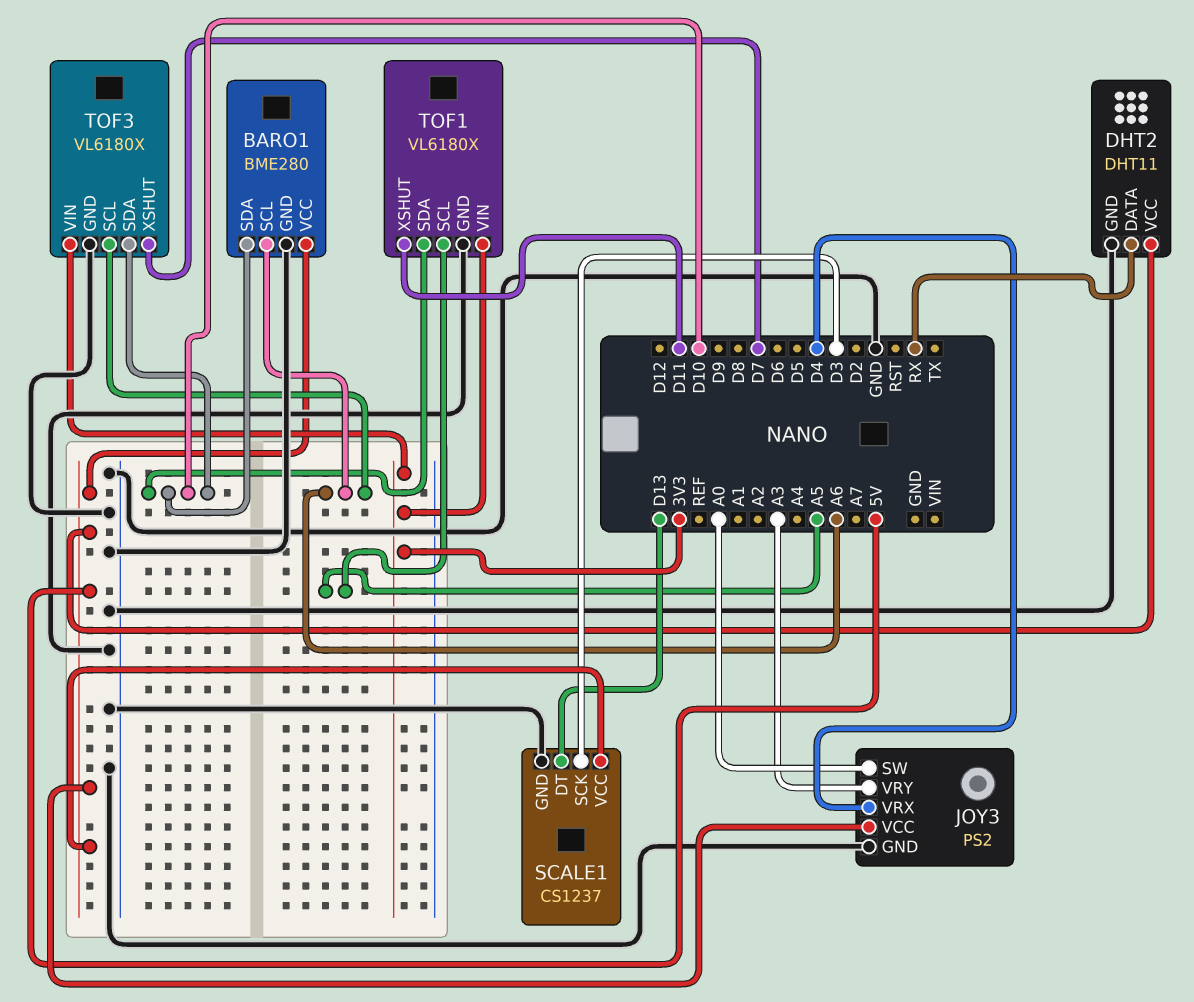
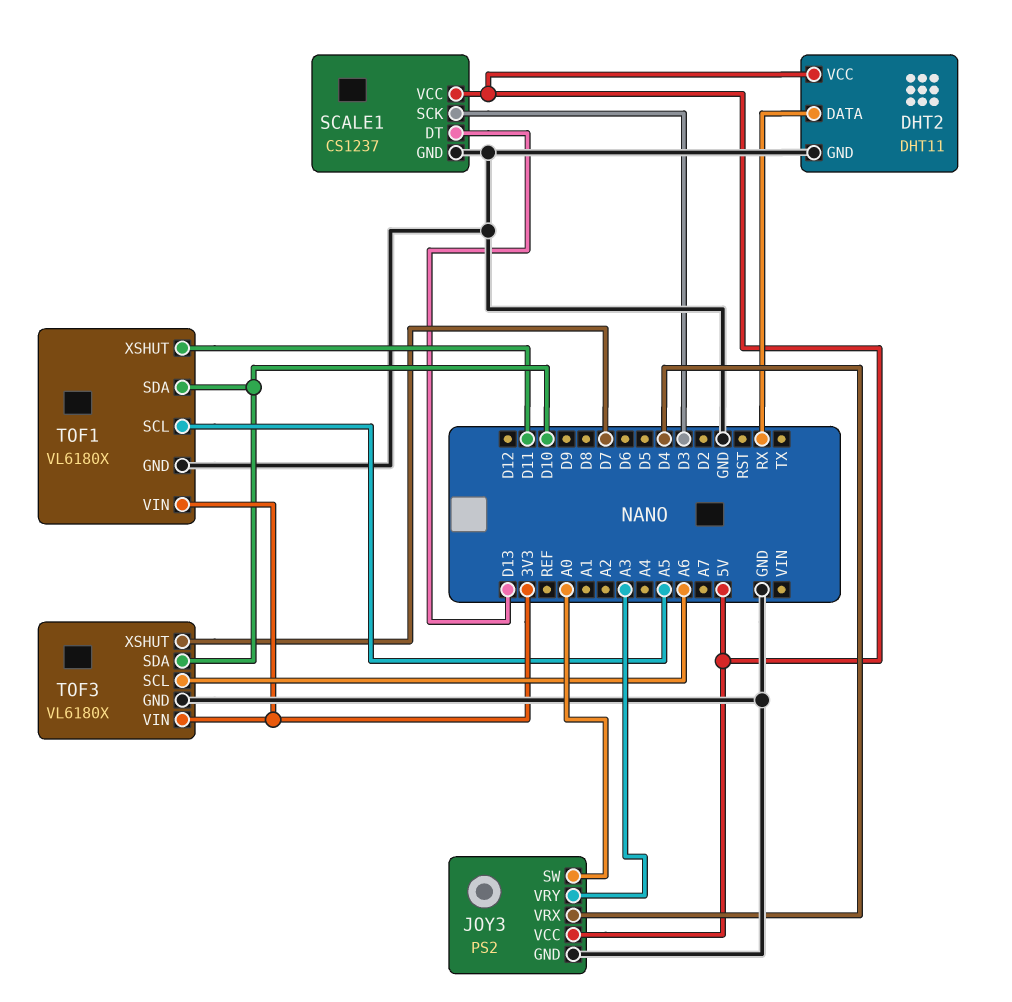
BARO1: BME280 -> none
BARO1 pin GND: GND -> none
BARO1 pin SCL: A6 -> none
BARO1 pin SDA: D10 -> none
BARO1 pin VCC: 5V -> none

